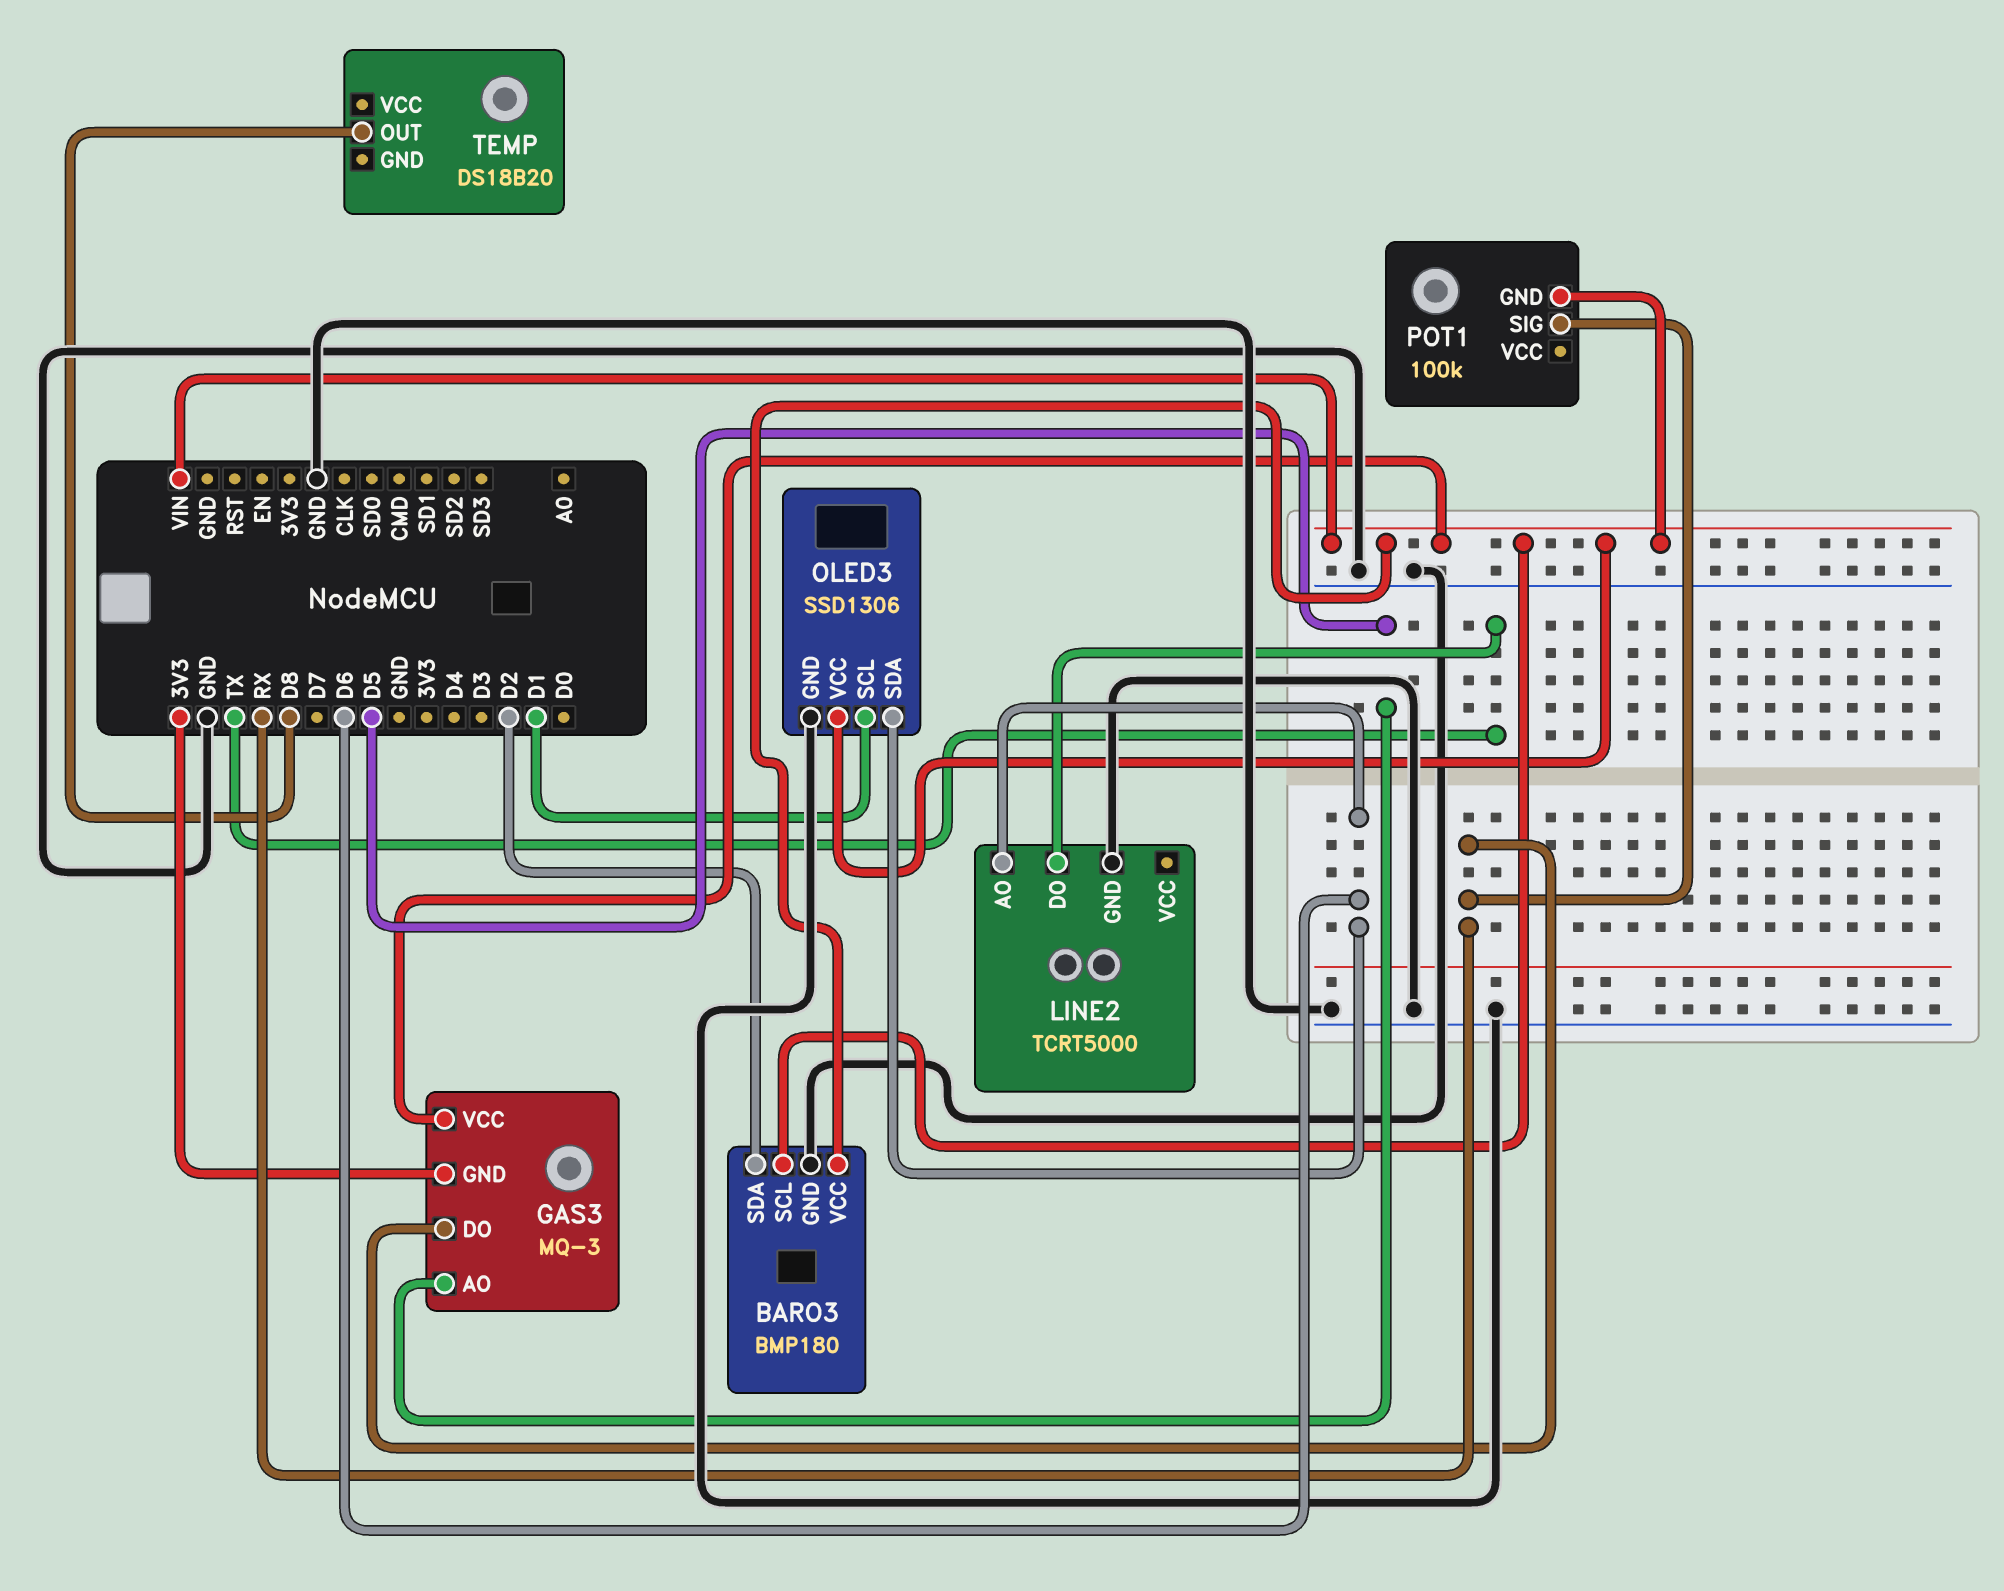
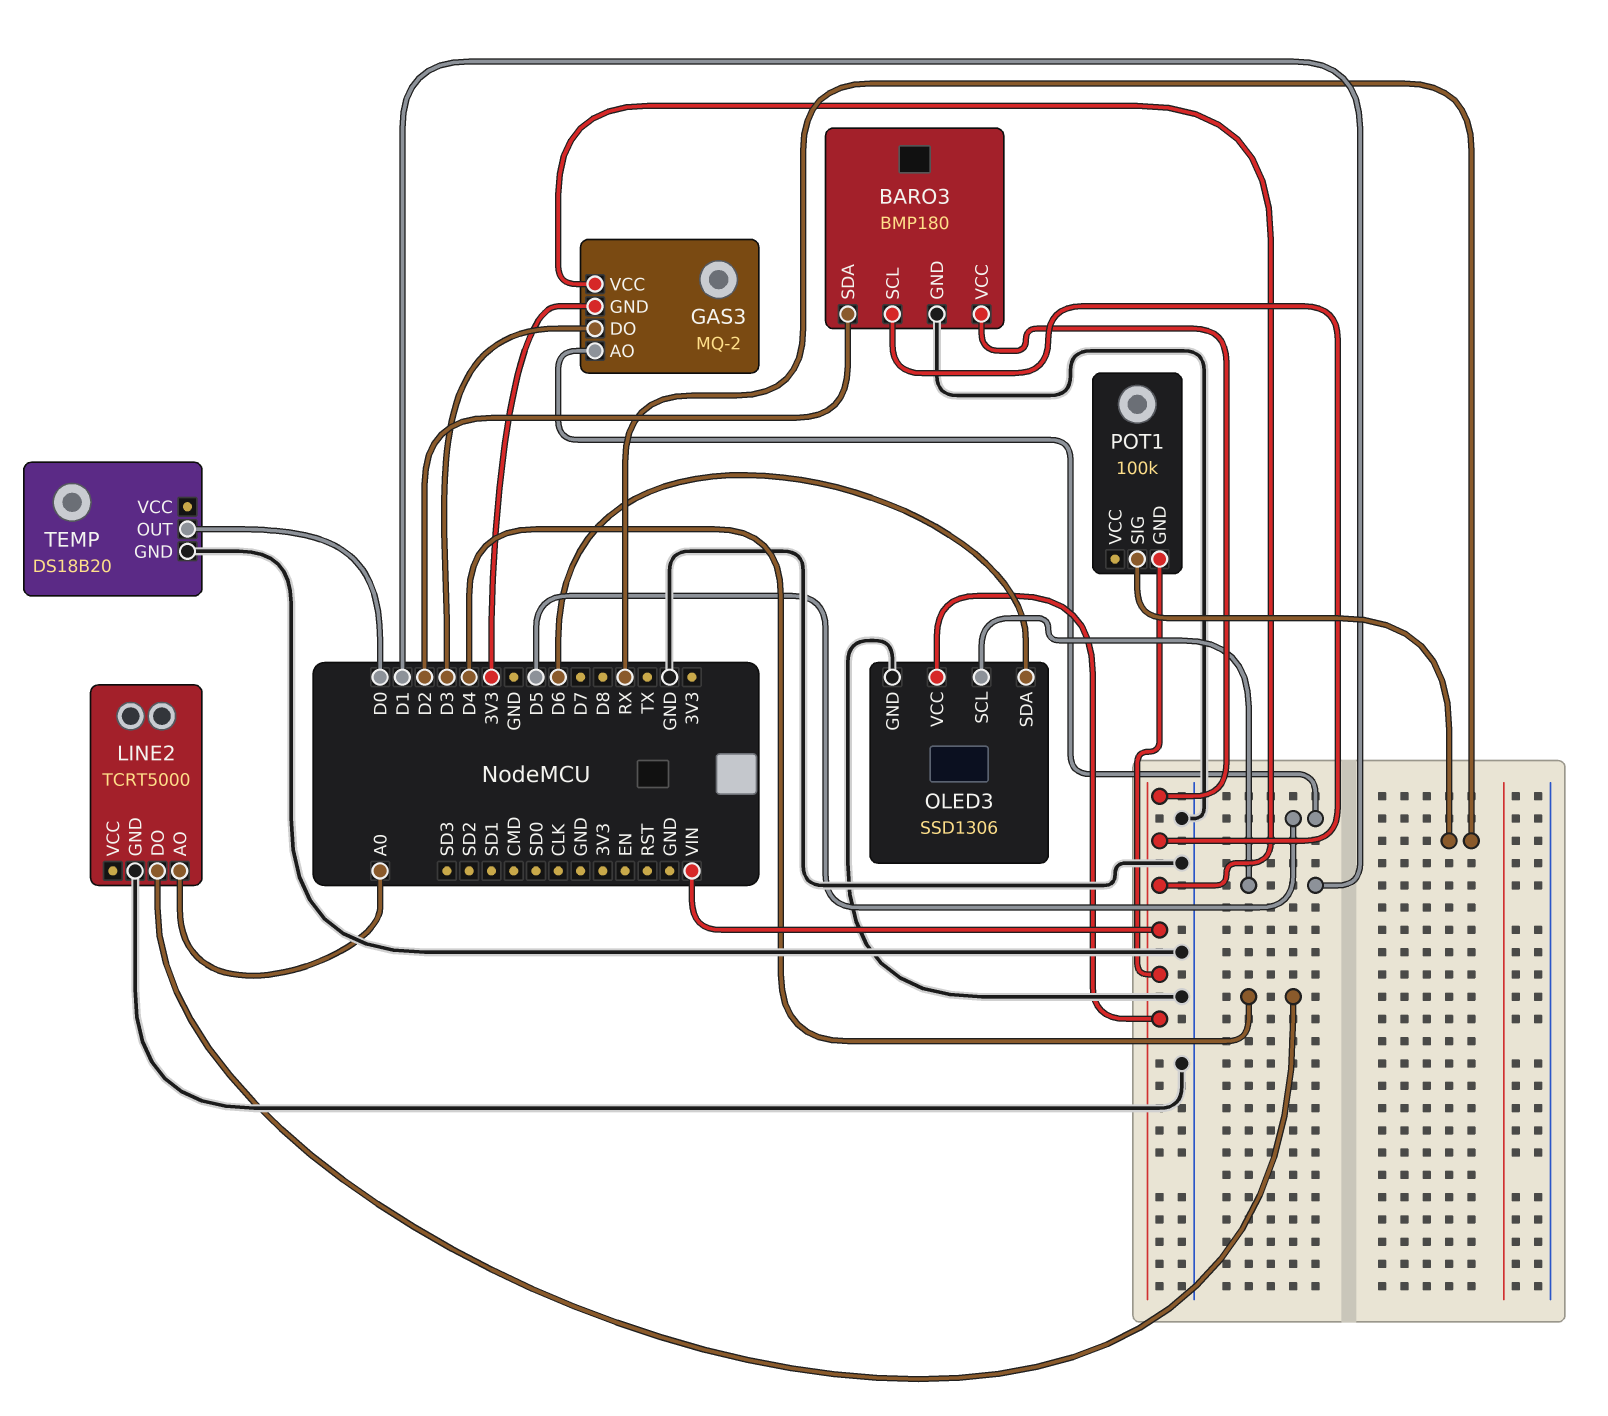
GAS3: MQ-3 -> MQ-2
GAS3 pin DO: RX -> D3
LINE2 pin AO: D6 -> A0
LINE2 pin DO: TX -> D4
TEMP pin GND: none -> GND
TEMP pin OUT: D8 -> D0

